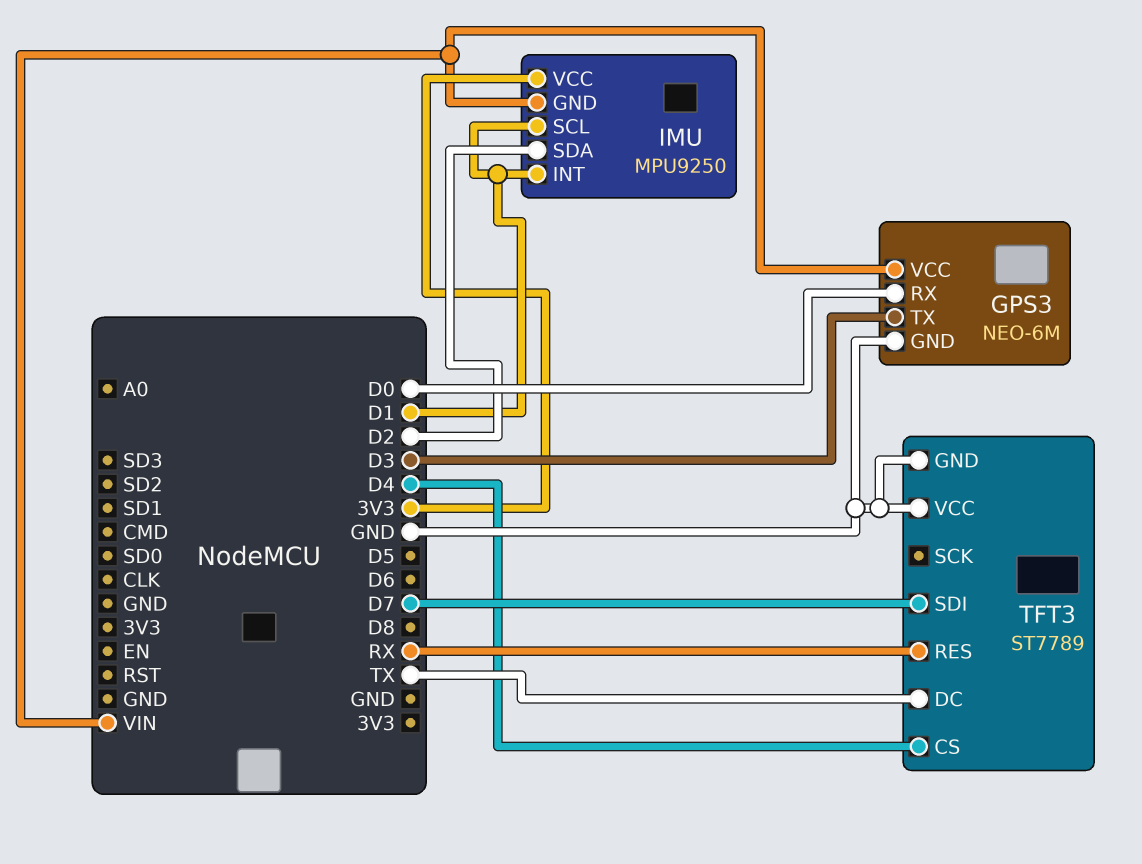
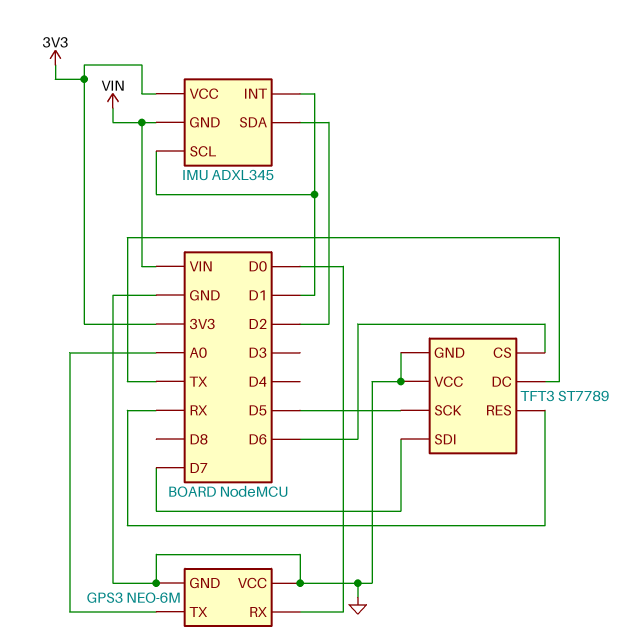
GPS3 pin TX: D3 -> A0
GPS3 pin VCC: VIN -> GND
IMU: MPU9250 -> ADXL345
TFT3 pin CS: D4 -> D6
TFT3 pin SCK: none -> D5

